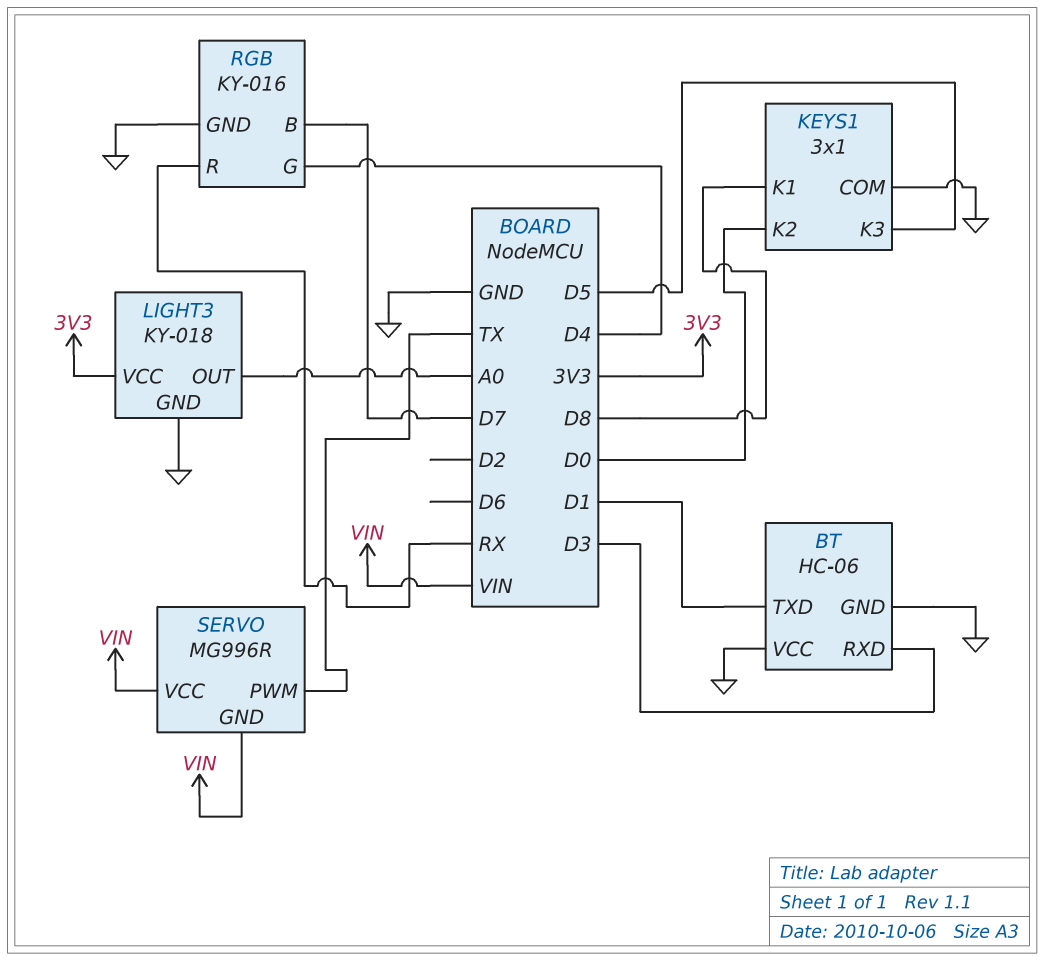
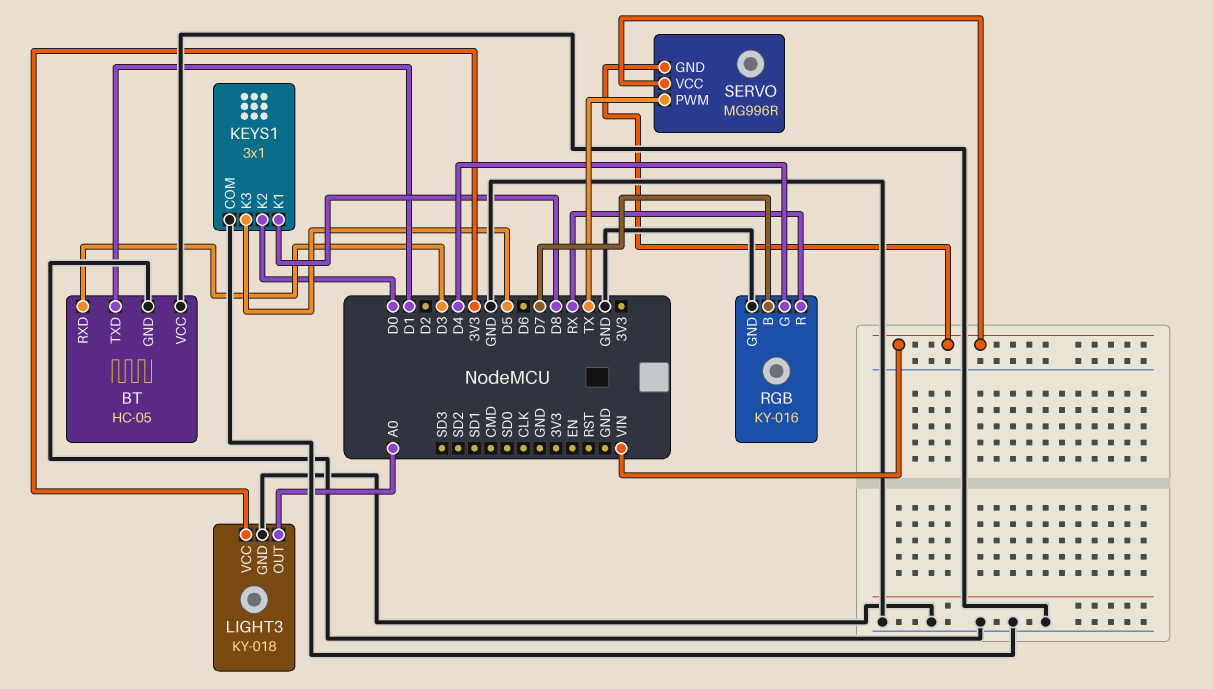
BT: HC-06 -> HC-05

